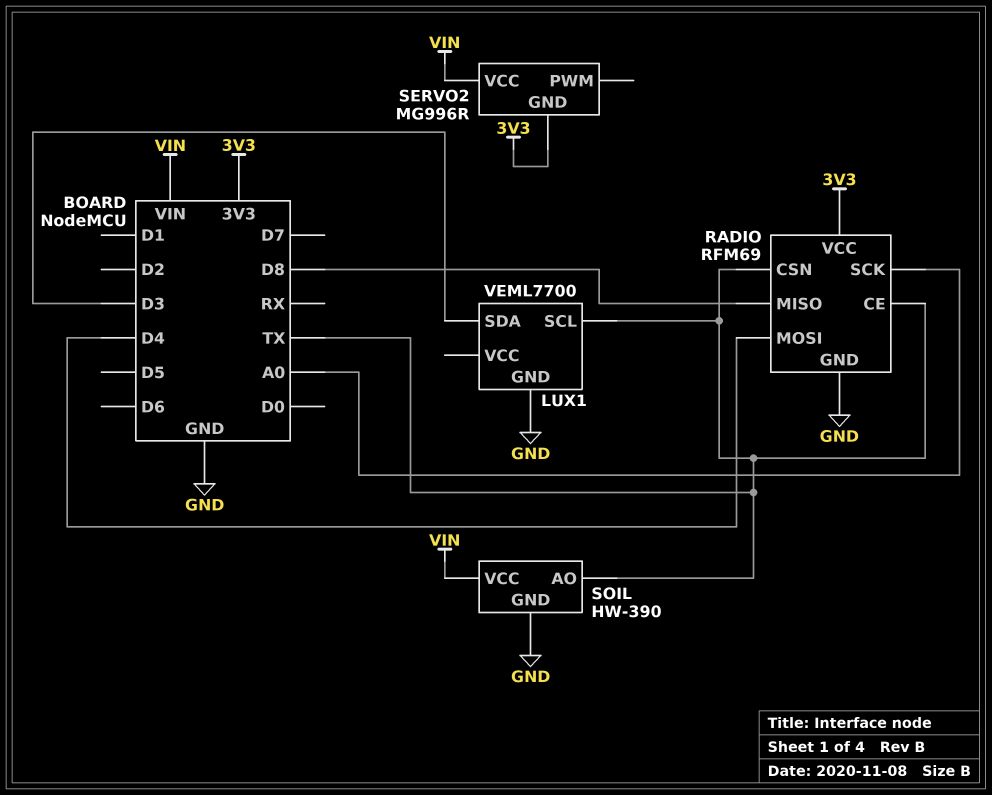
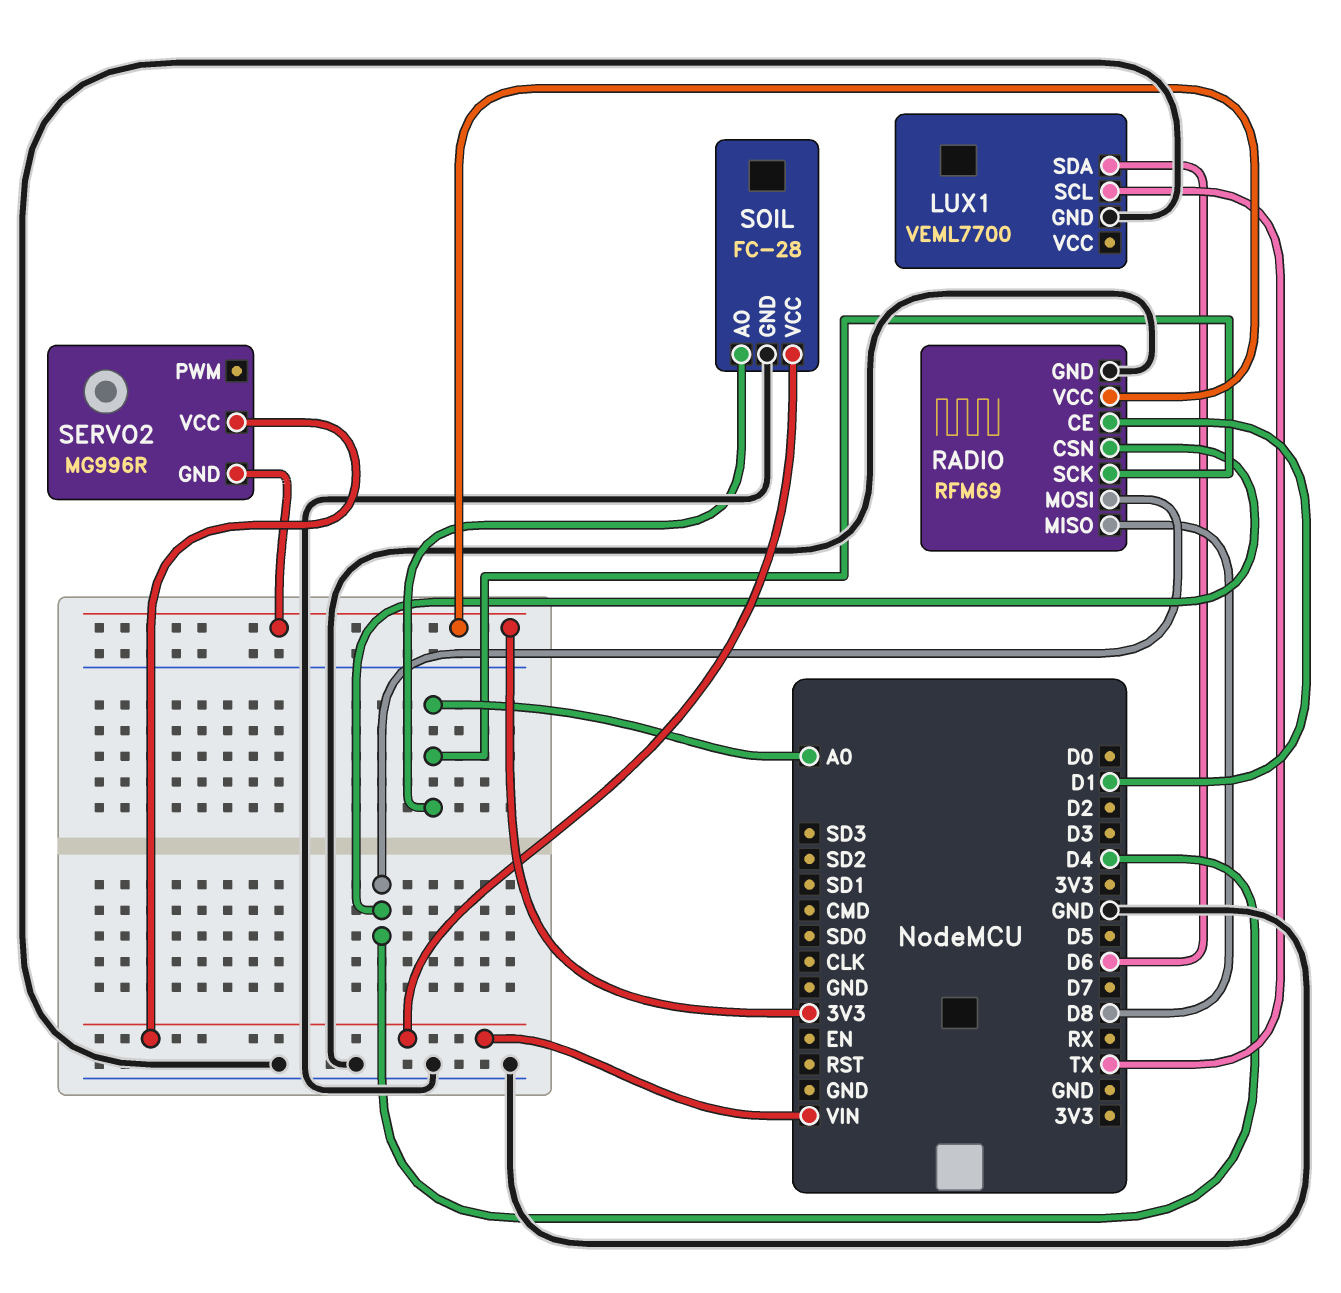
LUX1 pin SDA: D3 -> D6
RADIO pin CE: TX -> D1
RADIO pin CSN: TX -> D4
SOIL: HW-390 -> FC-28
SOIL pin AO: TX -> A0

